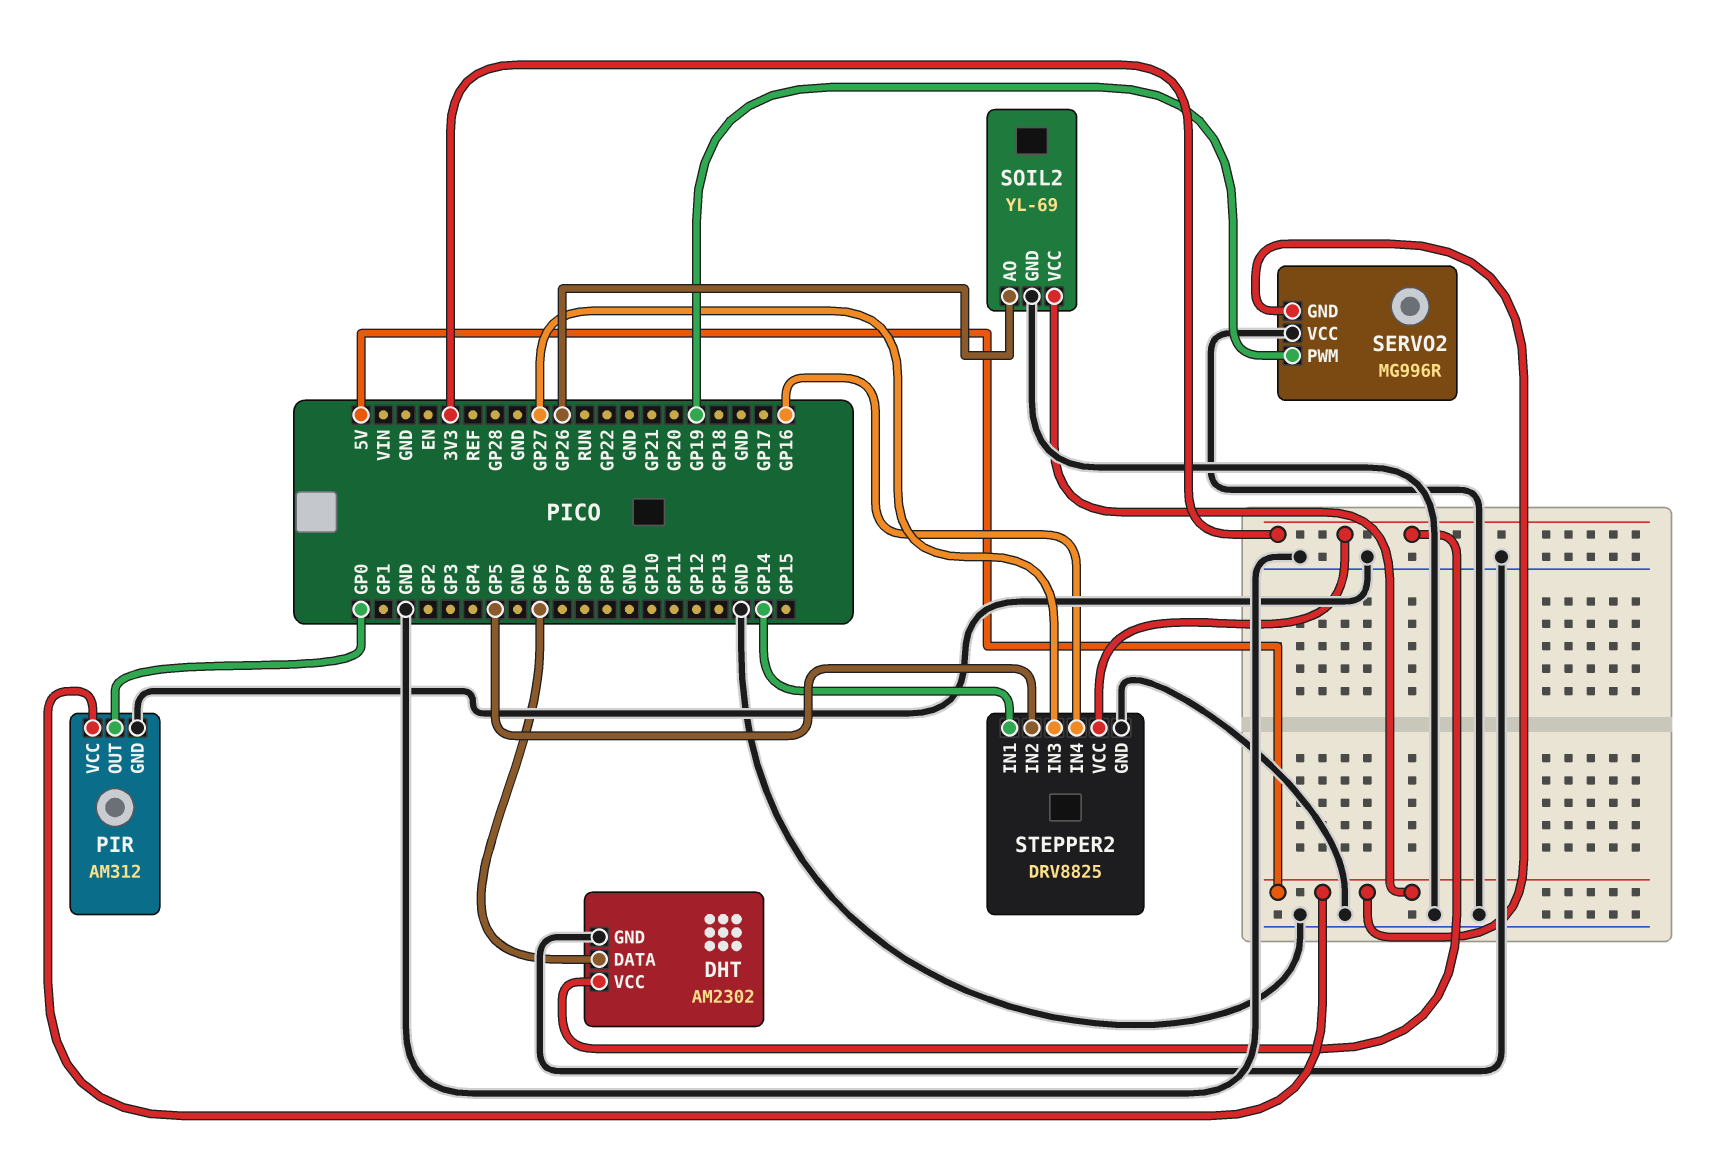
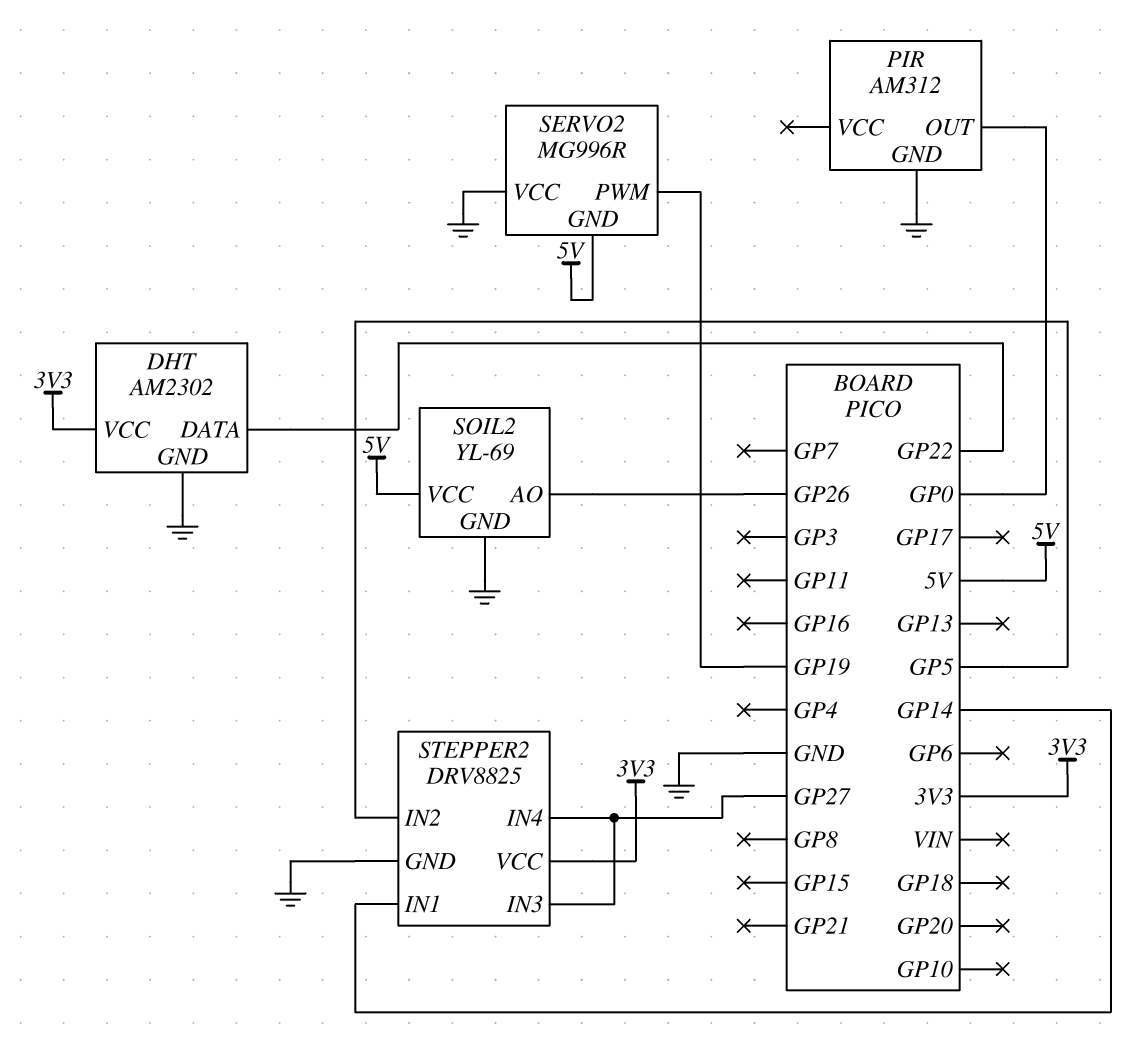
DHT pin DATA: GP6 -> GP22
PIR pin VCC: 5V -> none
STEPPER2 pin IN4: GP16 -> GP27

